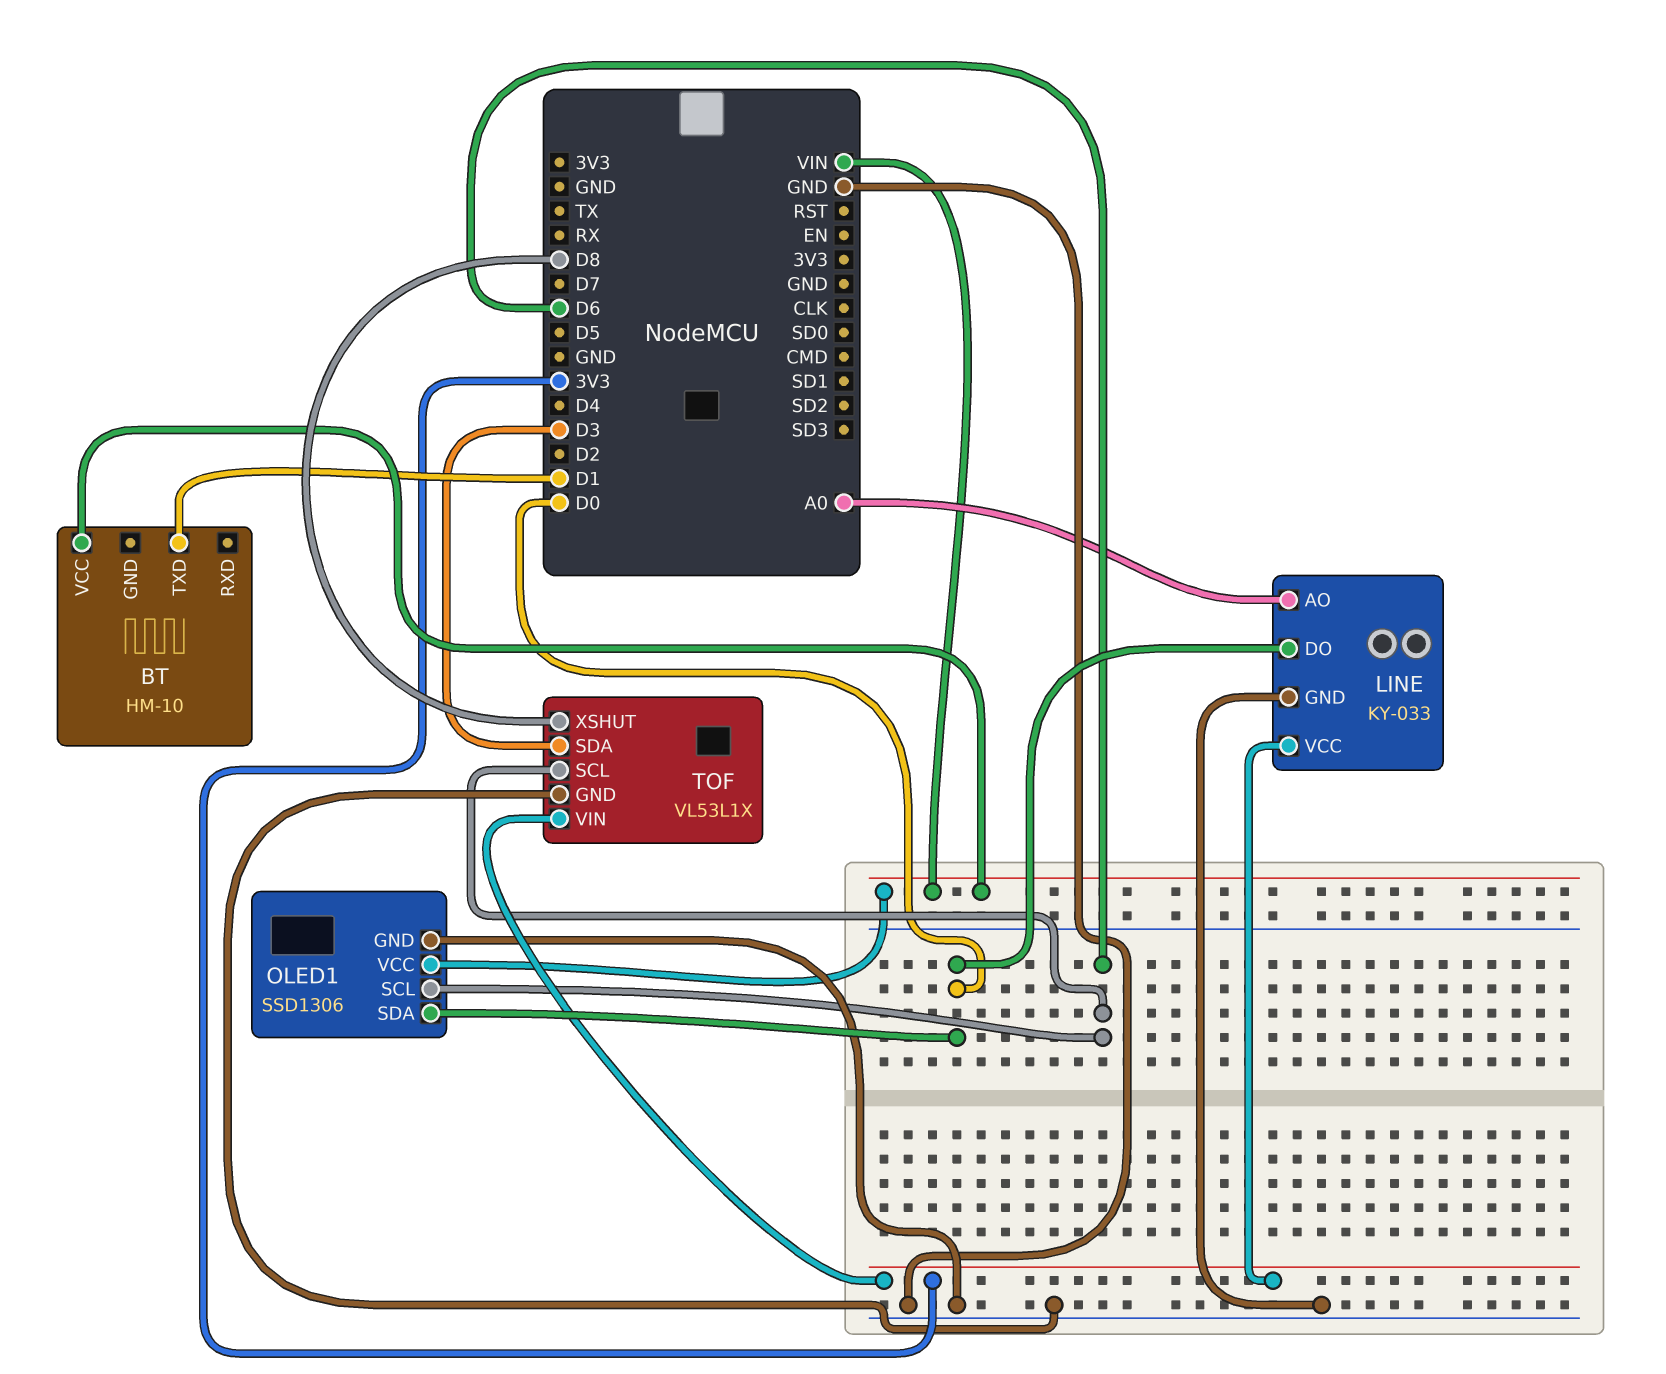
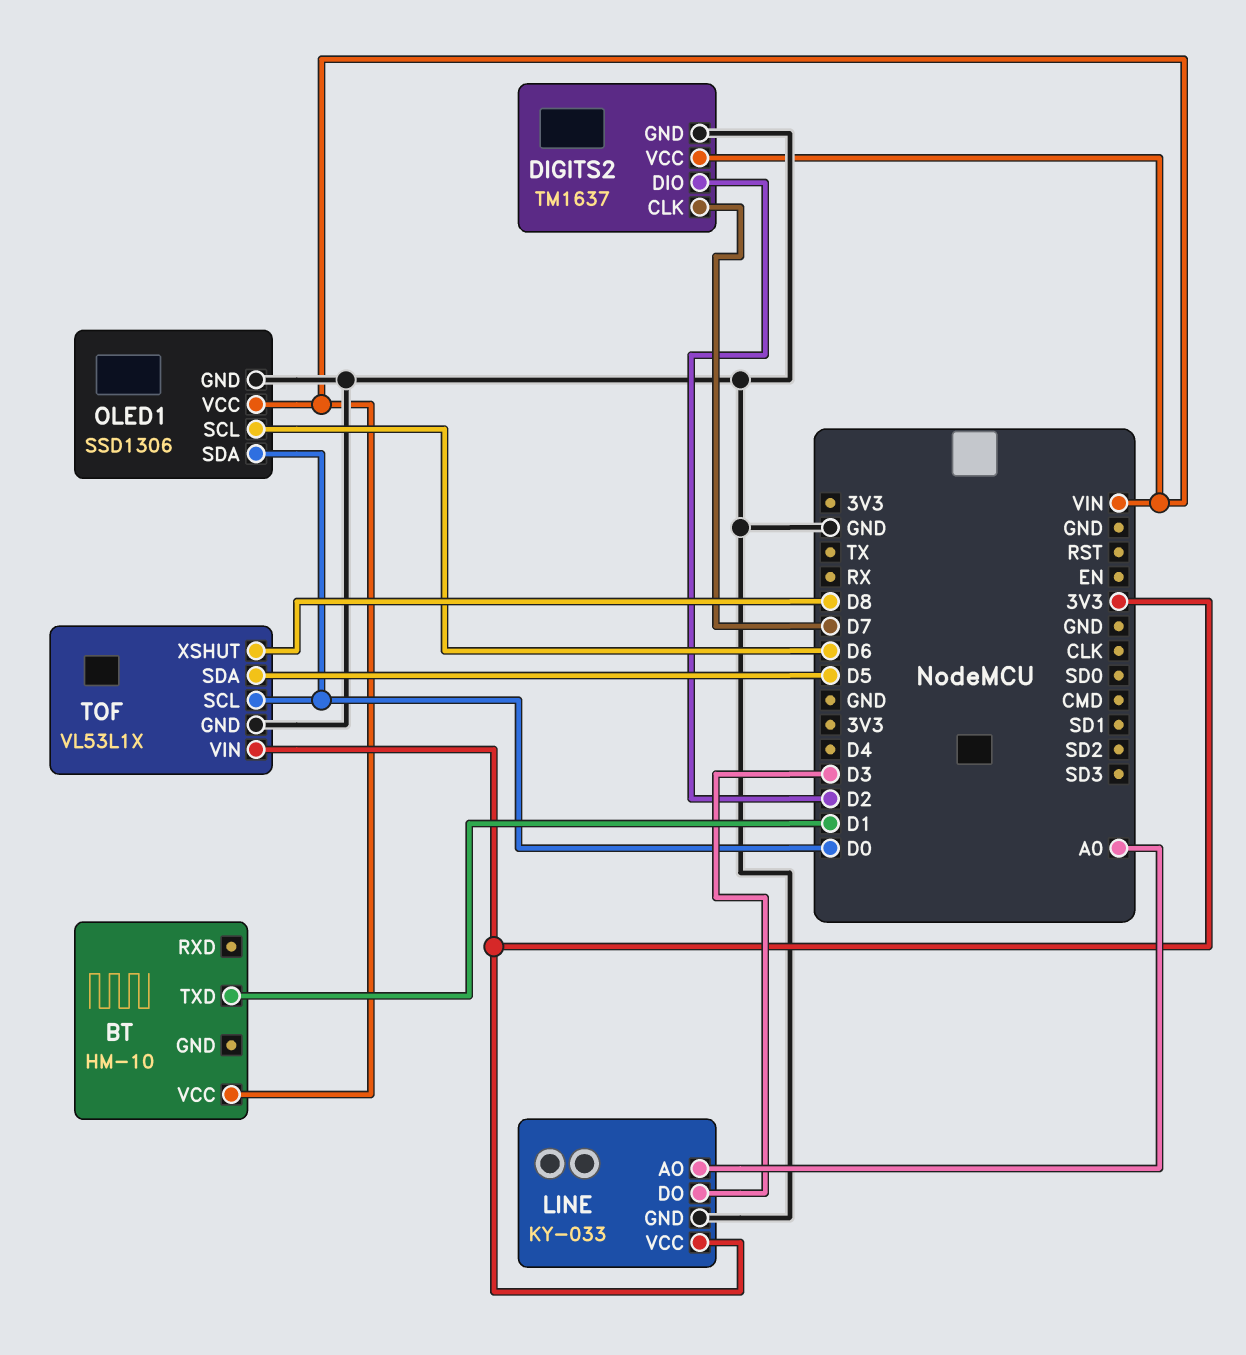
DIGITS2: none -> TM1637
DIGITS2 pin CLK: none -> D7
DIGITS2 pin DIO: none -> D2
DIGITS2 pin GND: none -> GND
DIGITS2 pin VCC: none -> VIN
LINE pin DO: D0 -> D3
TOF pin SCL: D6 -> D0
TOF pin SDA: D3 -> D5

